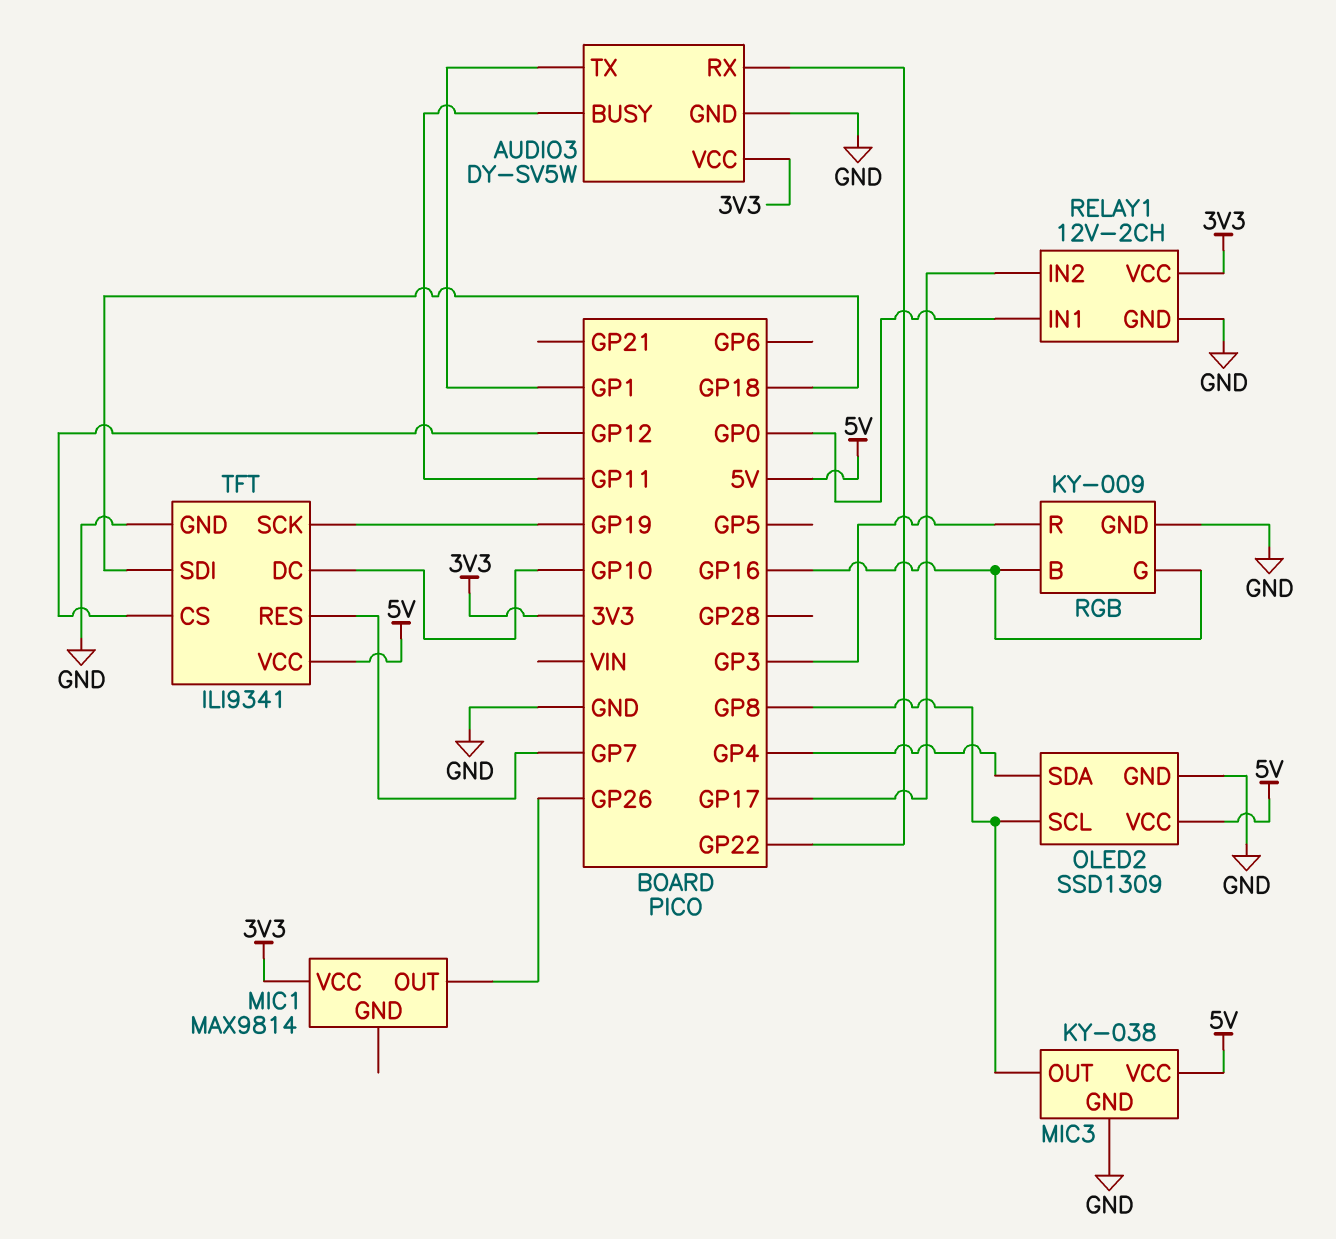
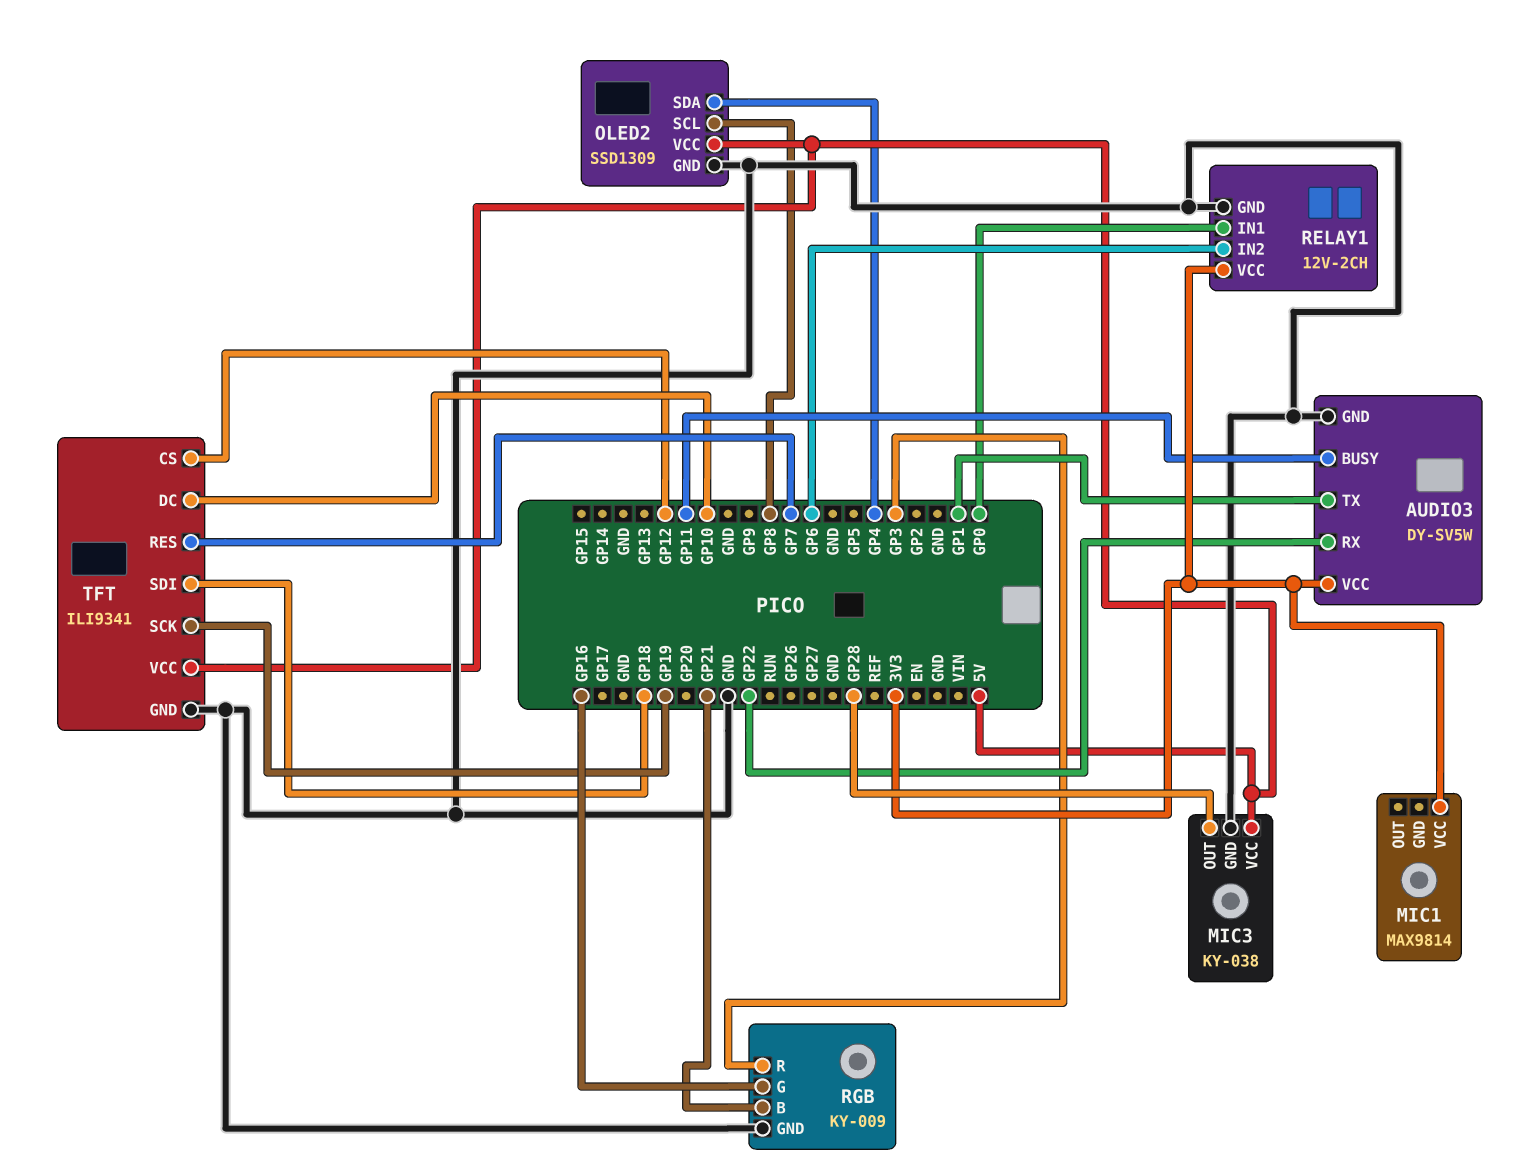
MIC1 pin OUT: GP26 -> none
MIC3 pin OUT: GP8 -> GP28
RELAY1 pin IN2: GP17 -> GP6
RGB pin B: GP16 -> GP21

